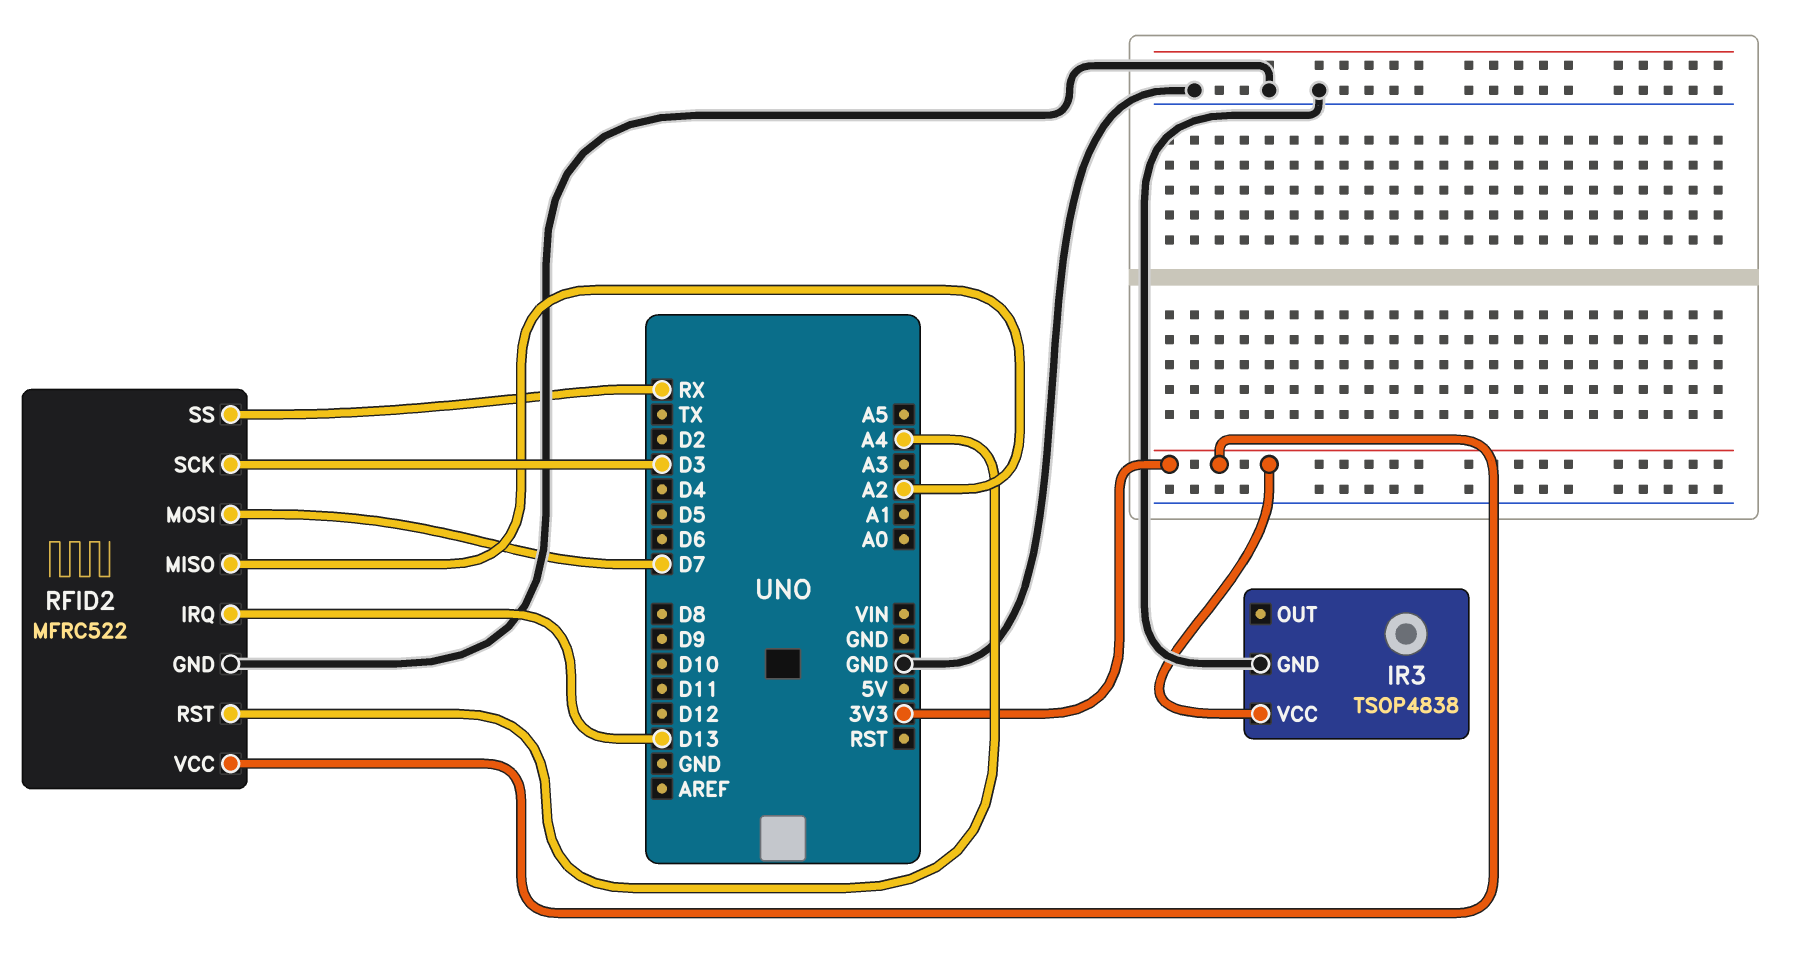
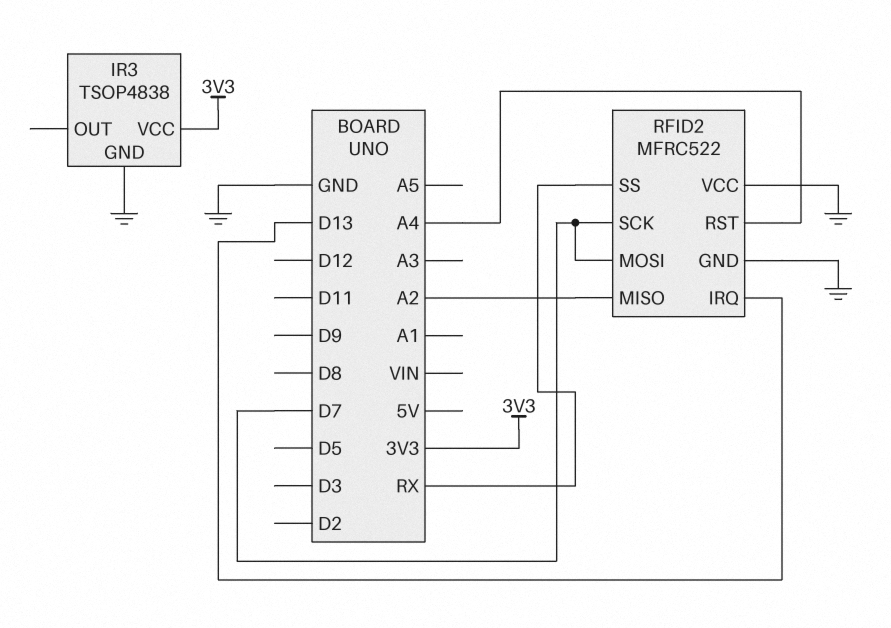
RFID2 pin SCK: D3 -> D7
RFID2 pin VCC: 3V3 -> GND

